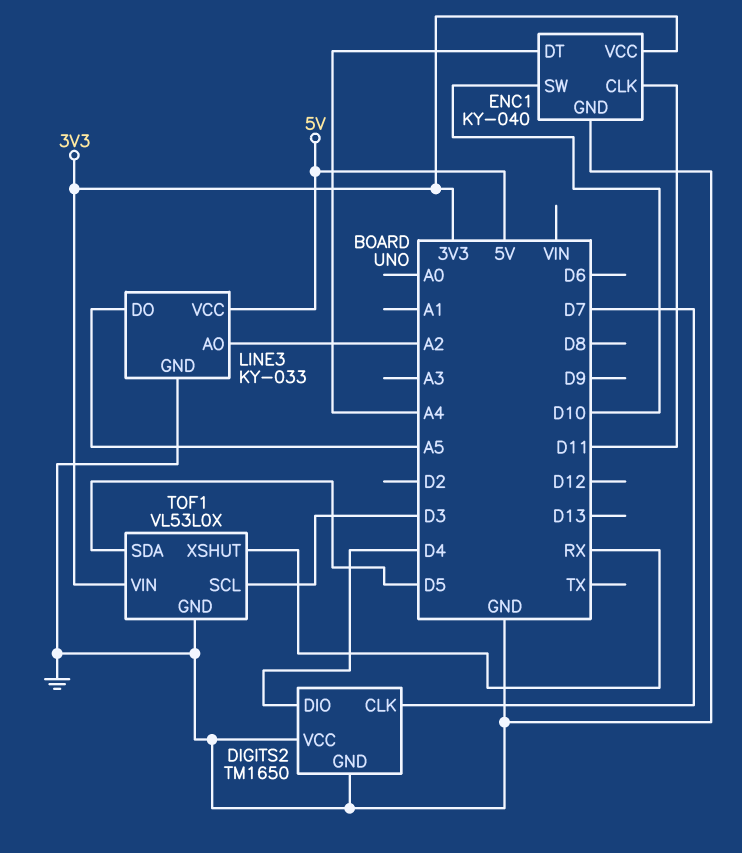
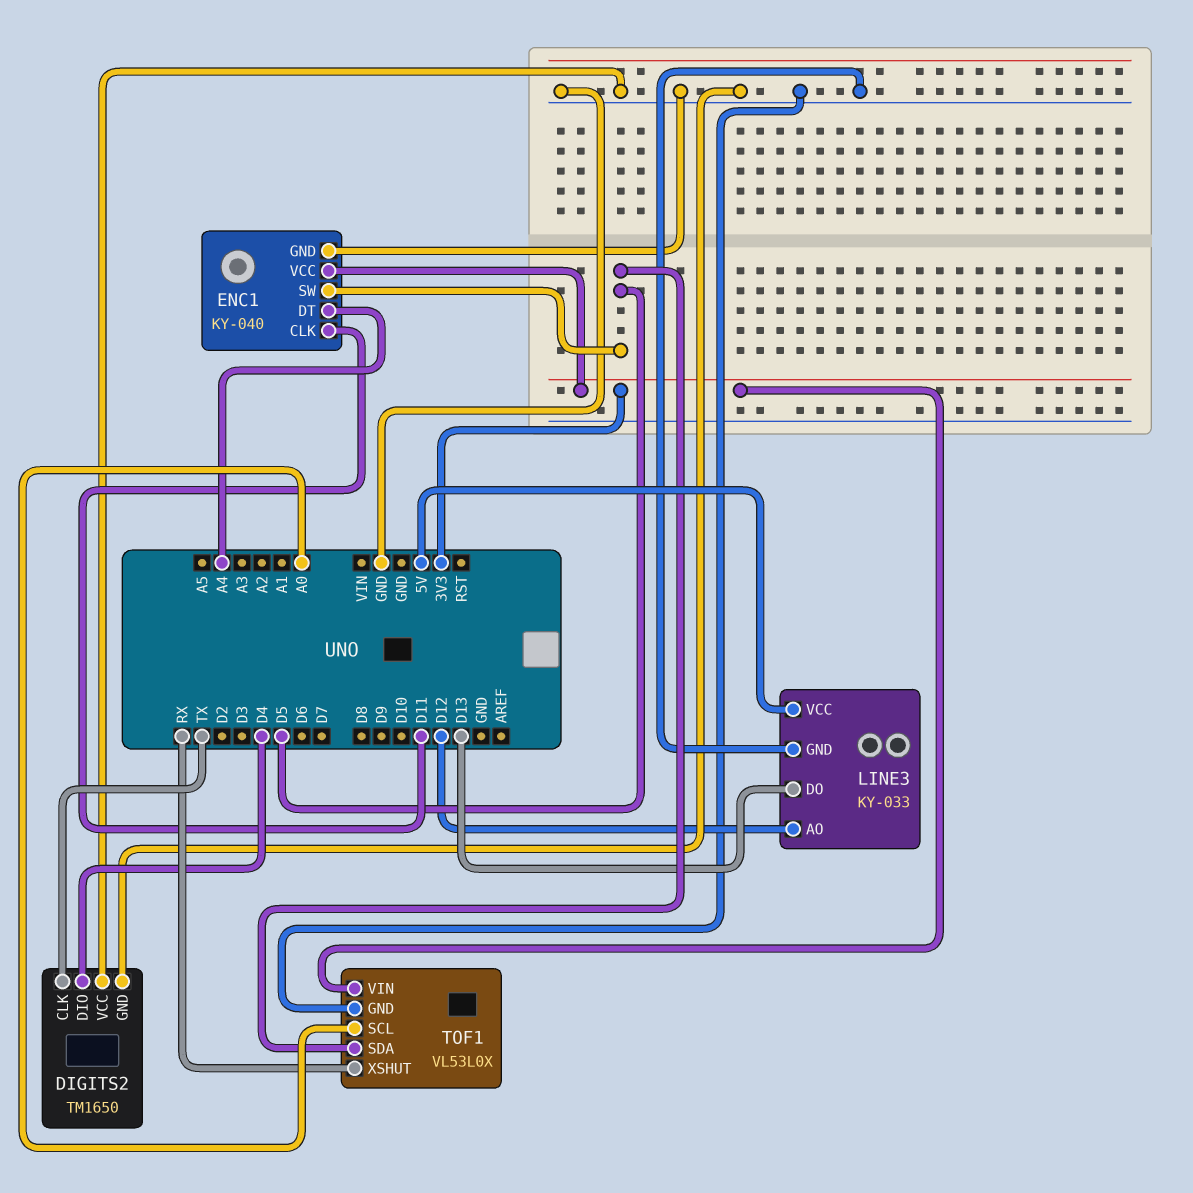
DIGITS2 pin CLK: D7 -> TX
ENC1 pin SW: D10 -> D5
LINE3 pin AO: A2 -> D12
LINE3 pin DO: A5 -> D13
TOF1 pin SCL: D3 -> A0

